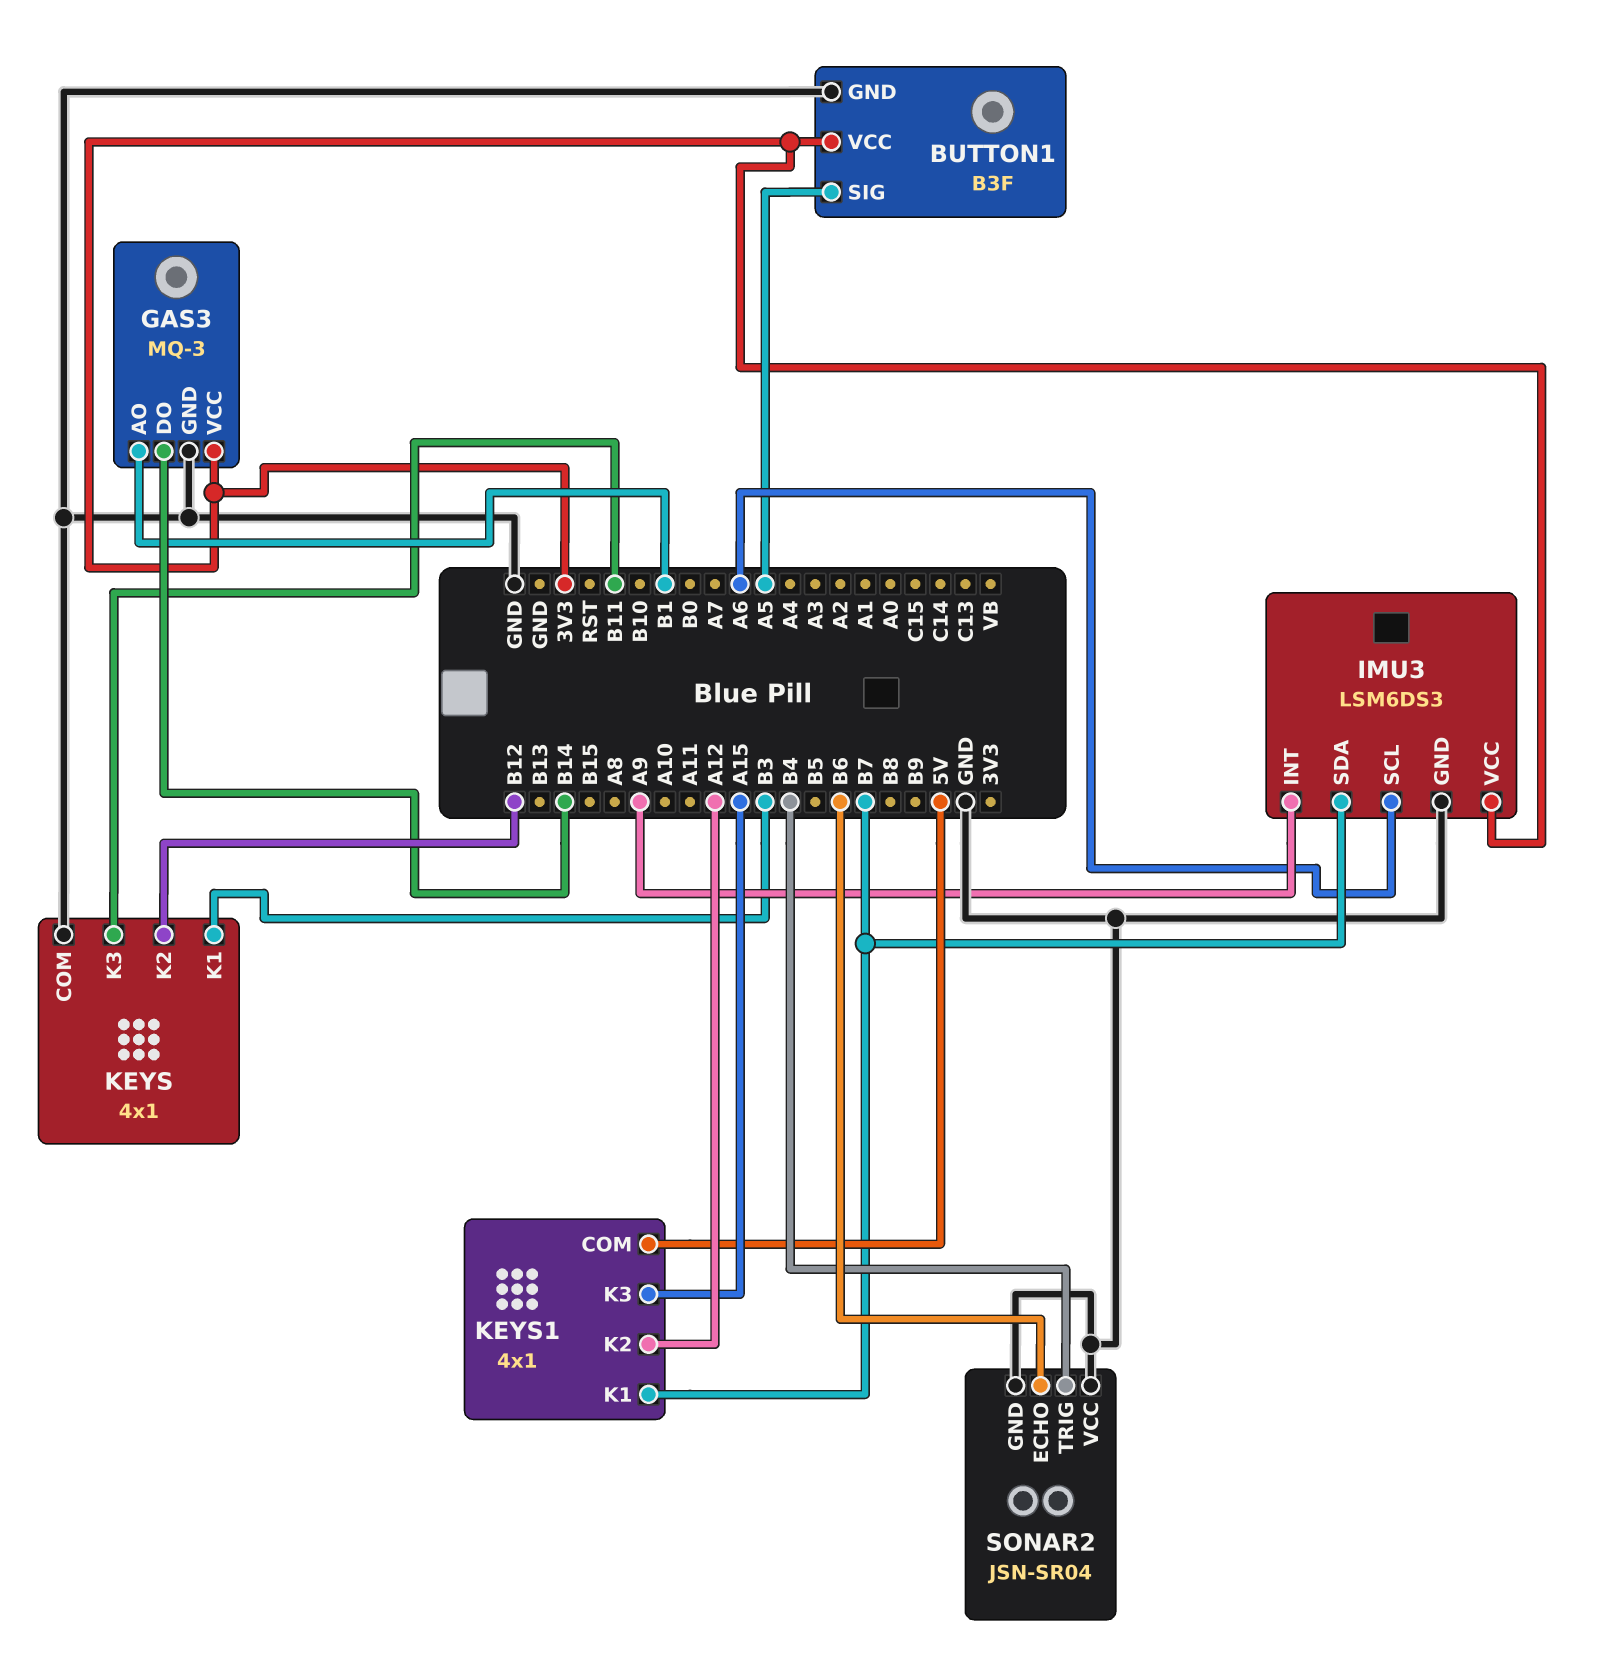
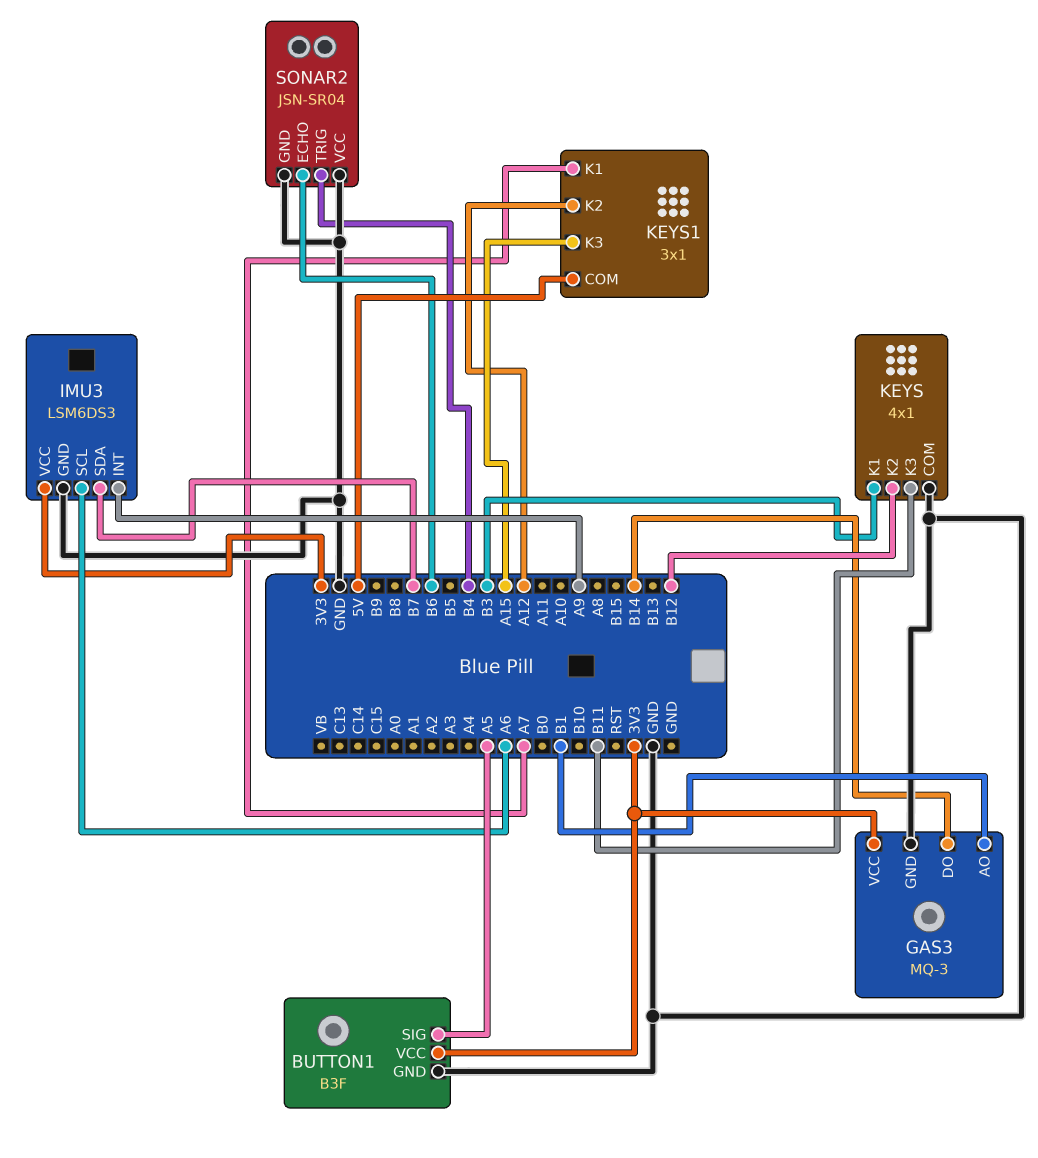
KEYS1: 4x1 -> 3x1
KEYS1 pin K1: B7 -> A7

